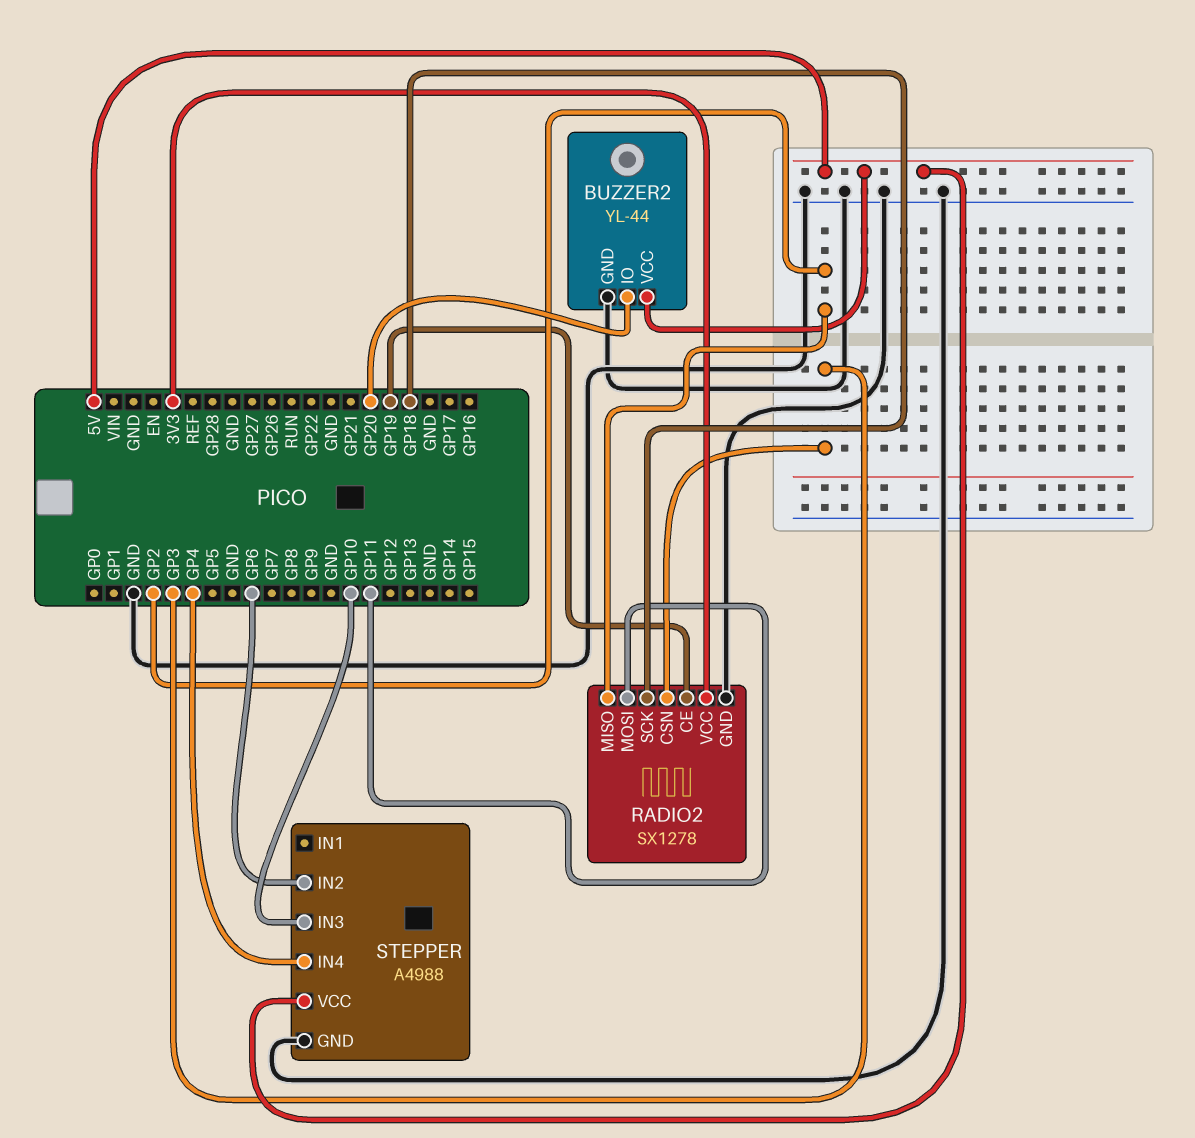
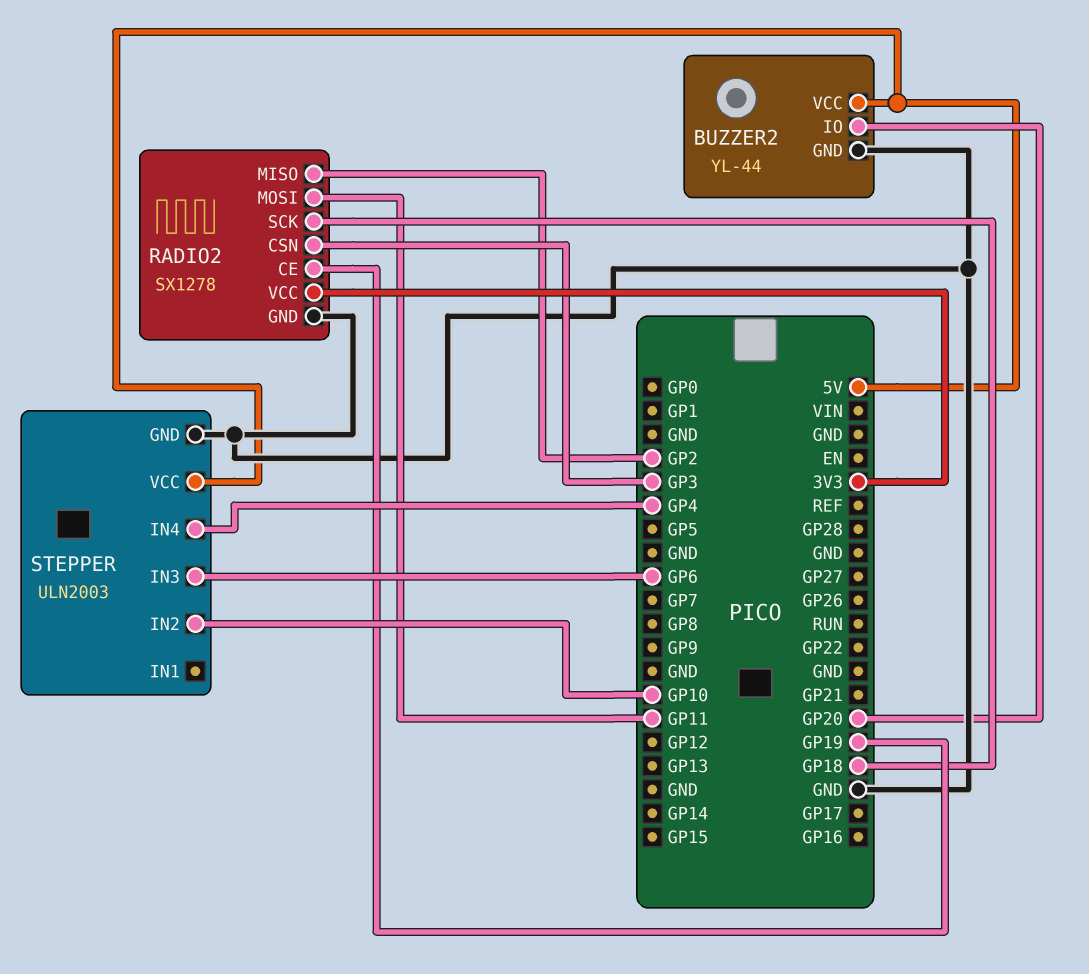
STEPPER: A4988 -> ULN2003
STEPPER pin IN2: GP6 -> GP10
STEPPER pin IN3: GP10 -> GP6

